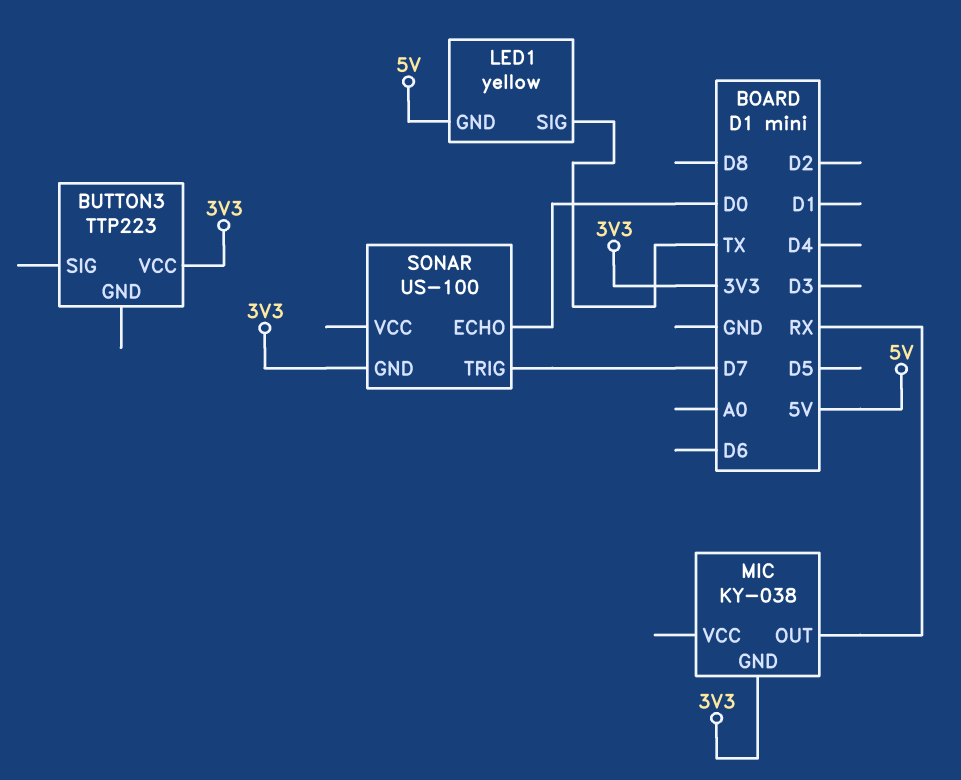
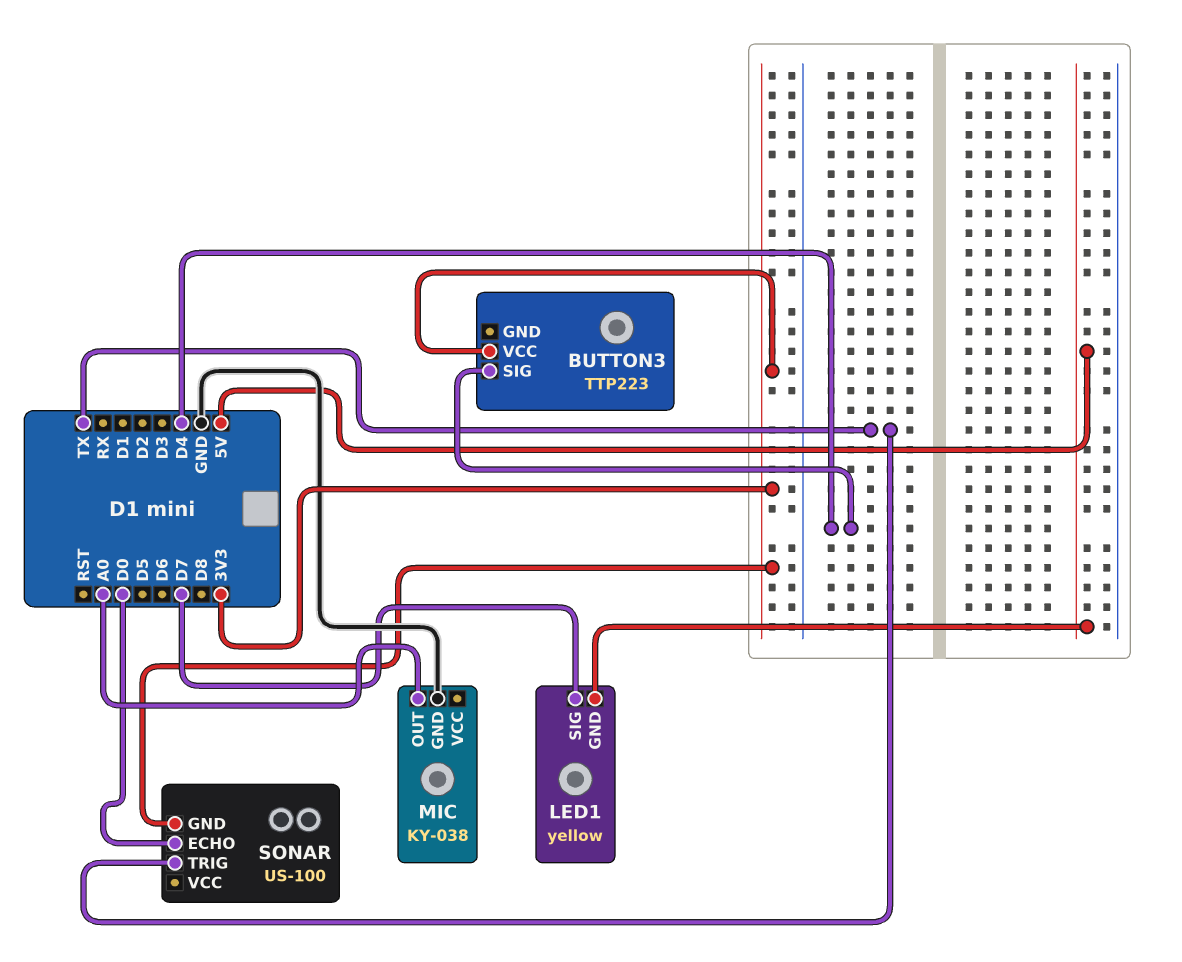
BUTTON3 pin SIG: none -> D4
LED1 pin SIG: TX -> D7
MIC pin GND: 3V3 -> GND
MIC pin OUT: RX -> A0
SONAR pin TRIG: D7 -> TX

